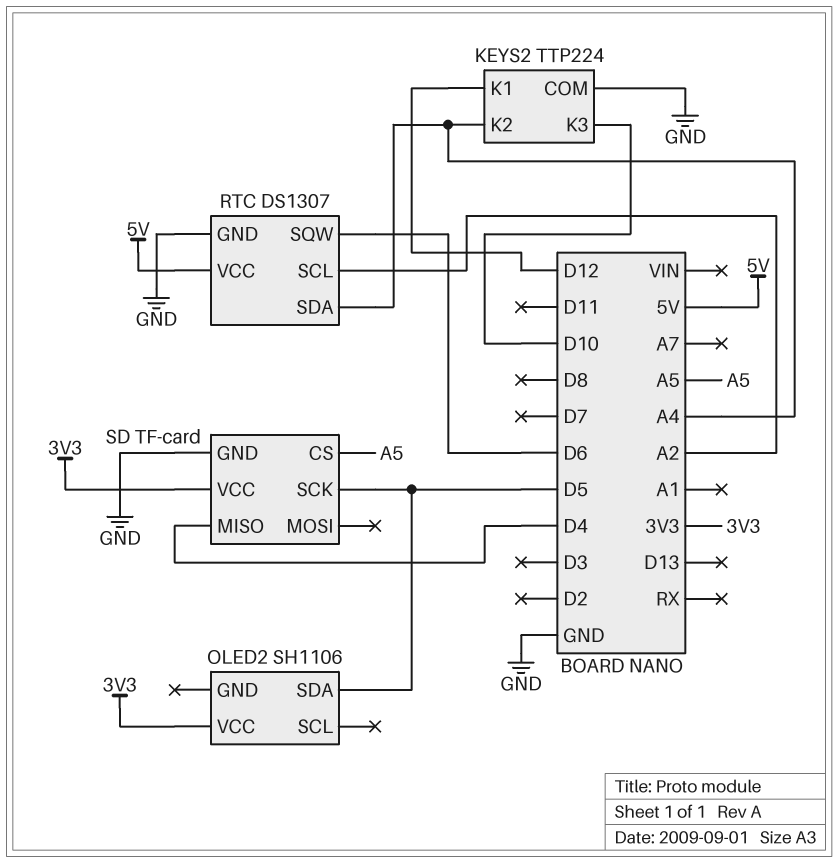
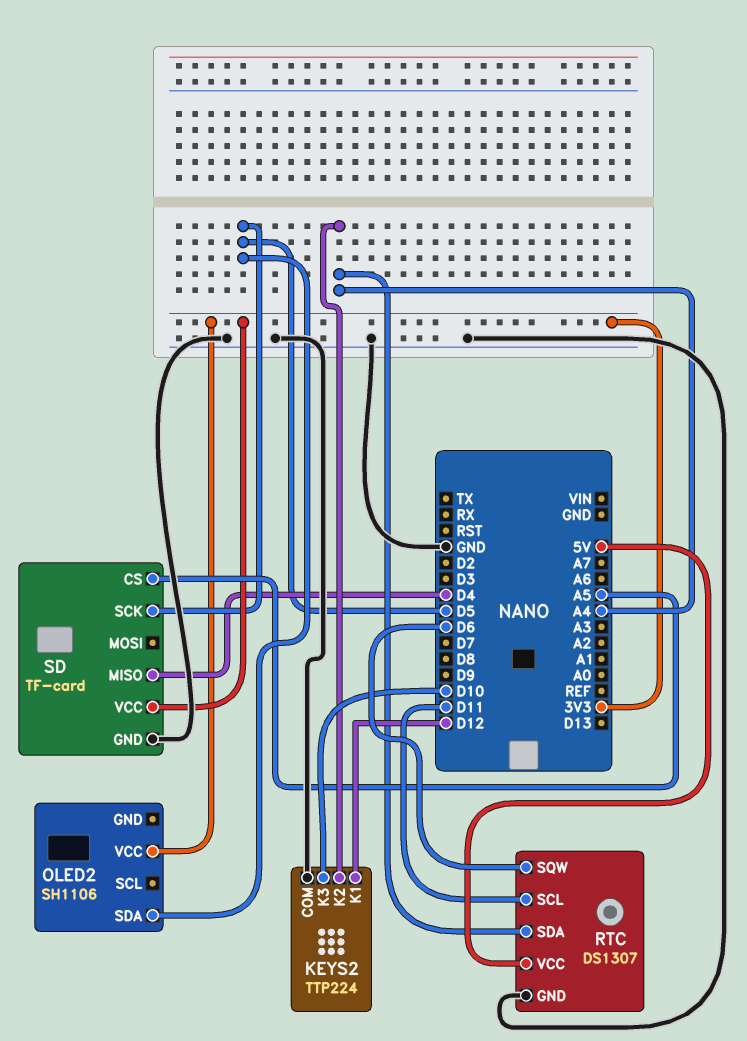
RTC pin SCL: A2 -> D11

